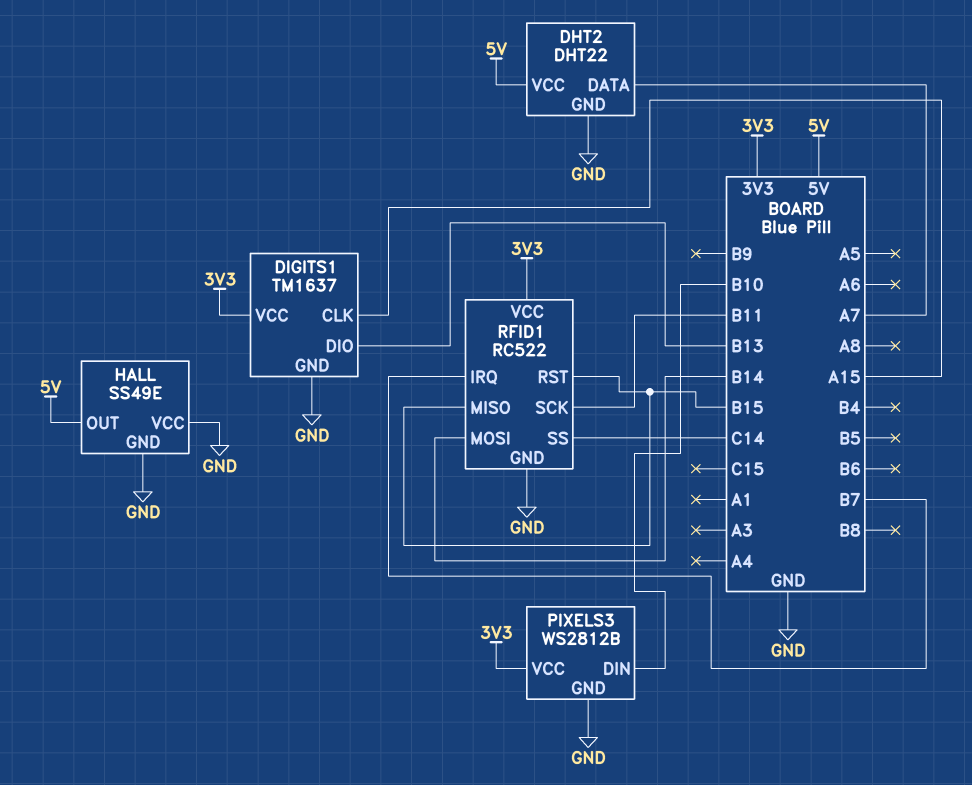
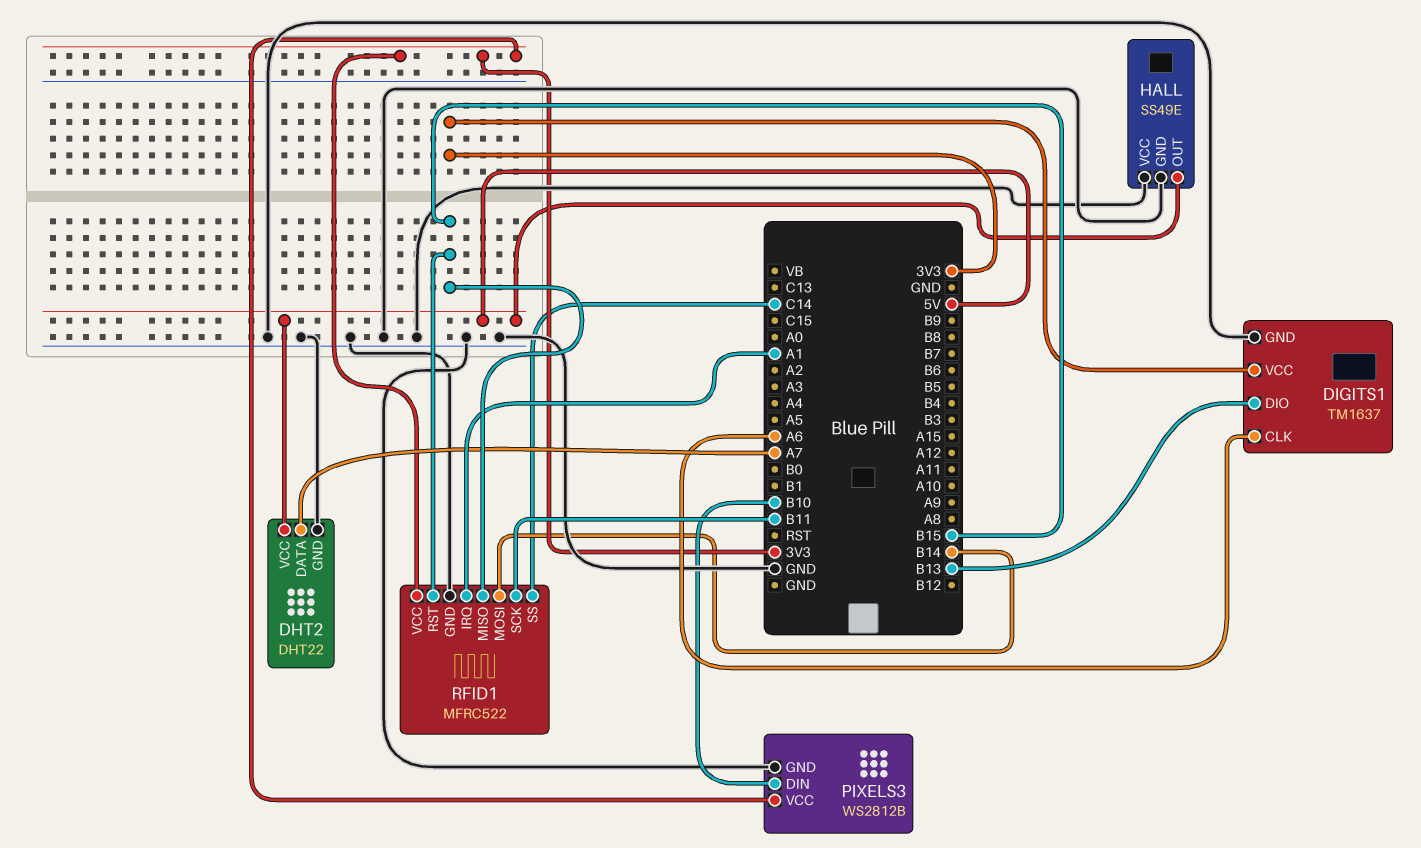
DIGITS1 pin CLK: A15 -> A6
RFID1: RC522 -> MFRC522
RFID1 pin IRQ: B7 -> A1

